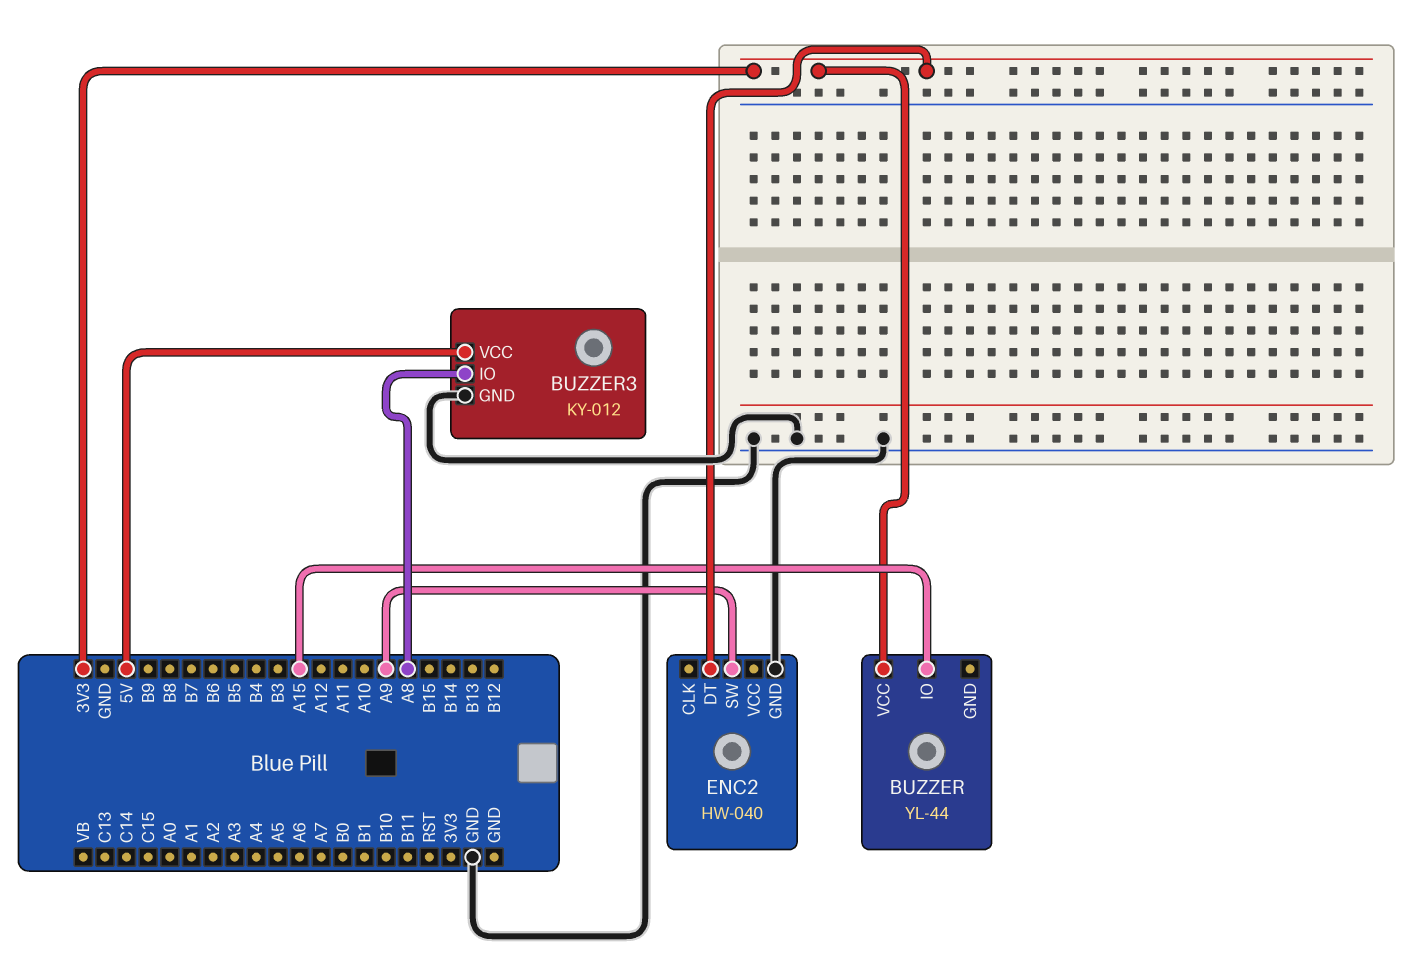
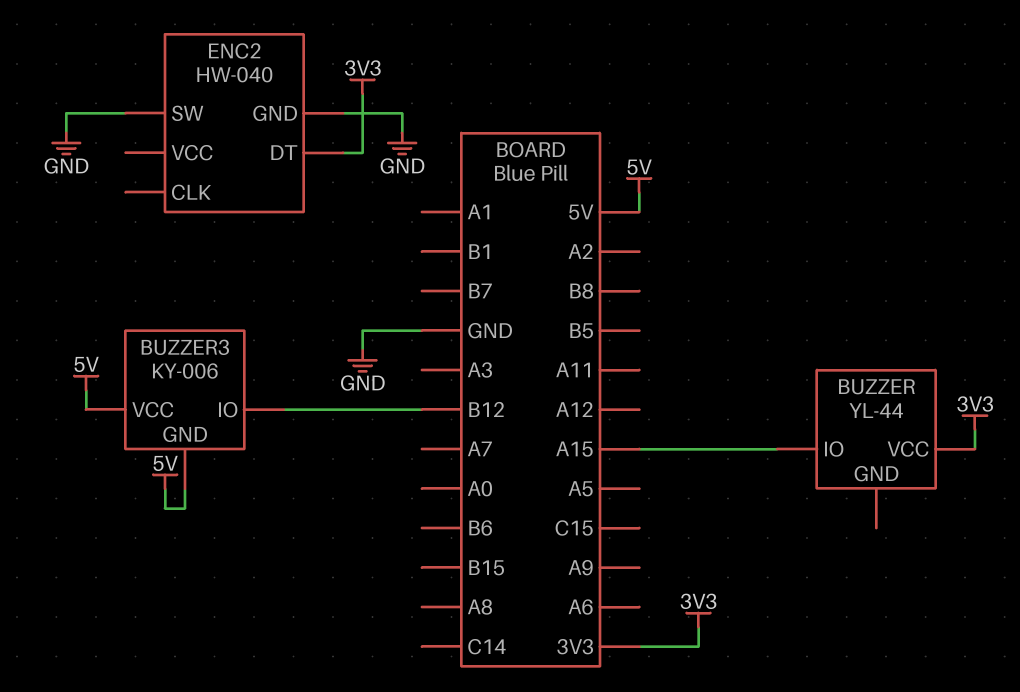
BUZZER3: KY-012 -> KY-006
BUZZER3 pin GND: GND -> 5V
BUZZER3 pin IO: A8 -> B12
ENC2 pin SW: A9 -> GND

